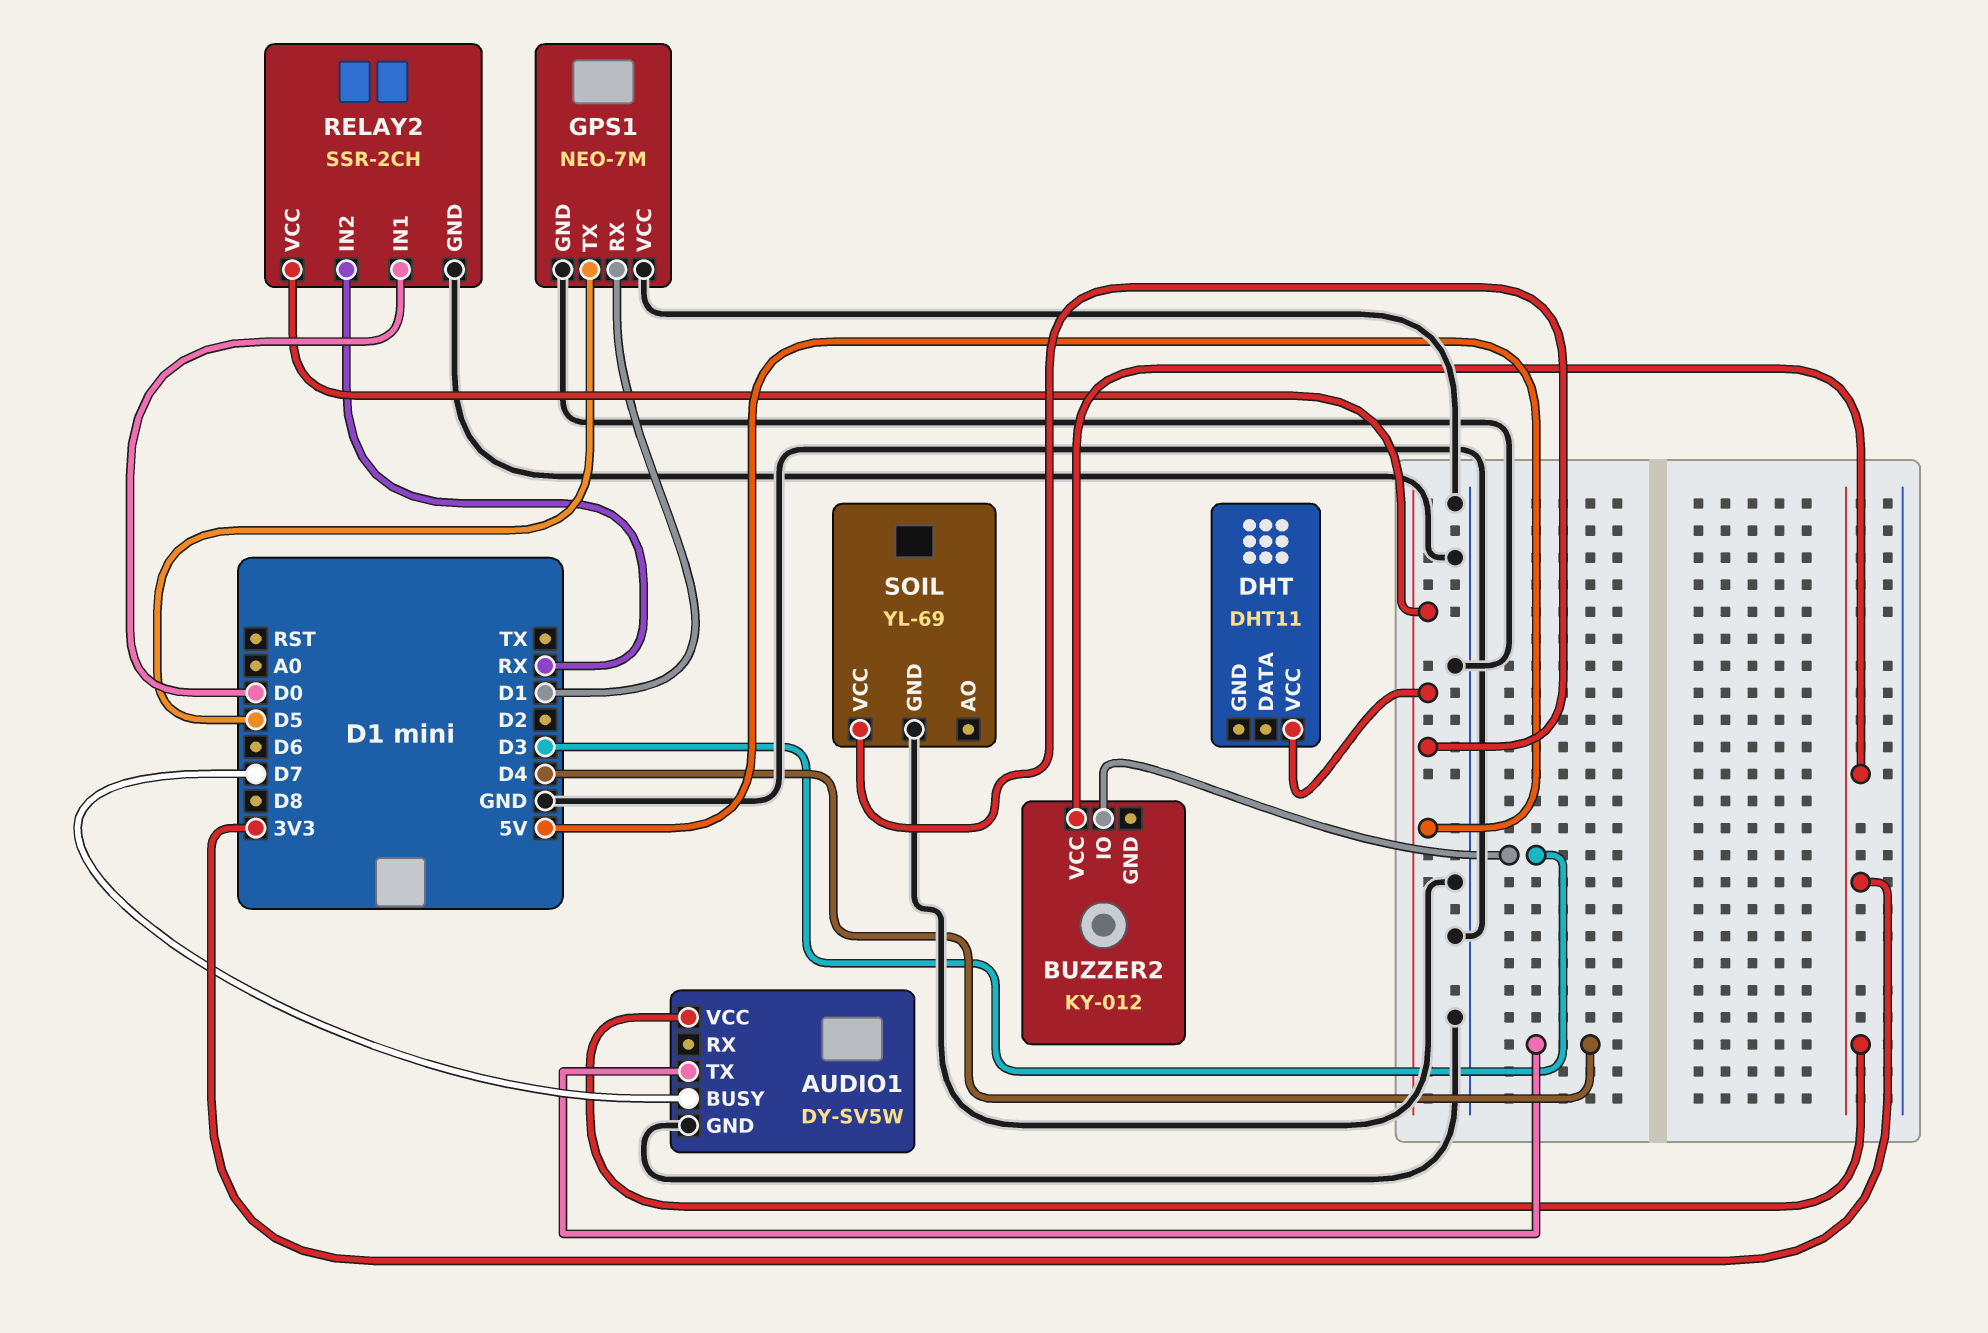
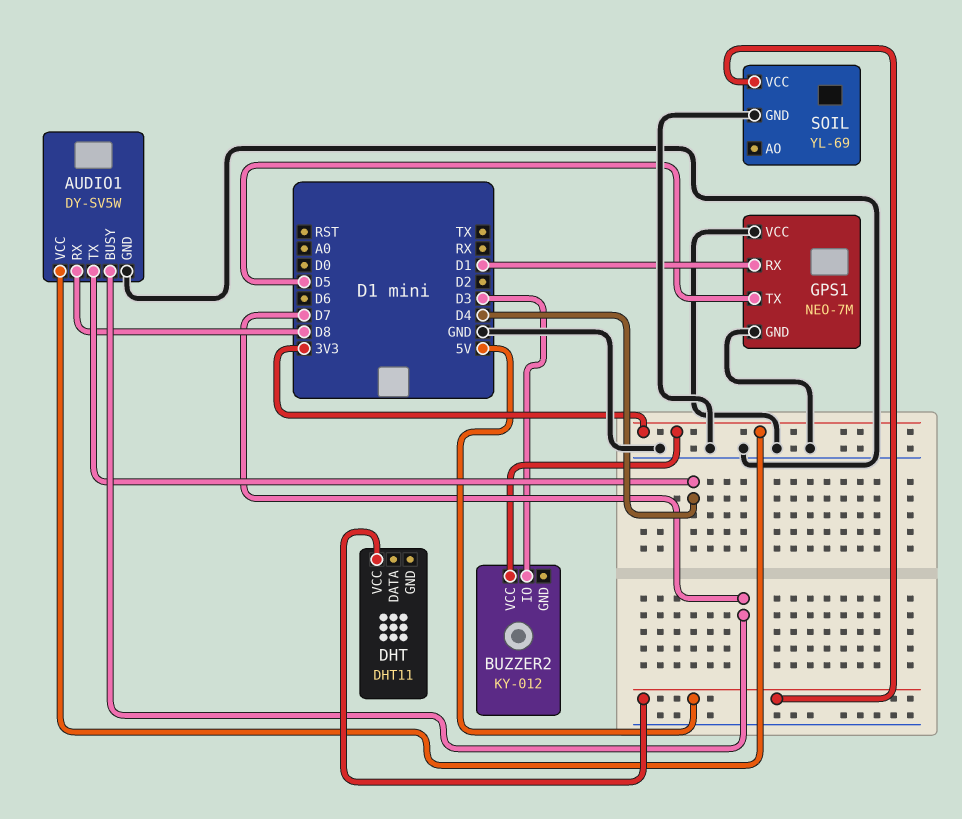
AUDIO1 pin RX: none -> D8
RELAY2: SSR-2CH -> none
RELAY2 pin GND: GND -> none
RELAY2 pin IN1: D0 -> none
RELAY2 pin IN2: RX -> none
RELAY2 pin VCC: 5V -> none

